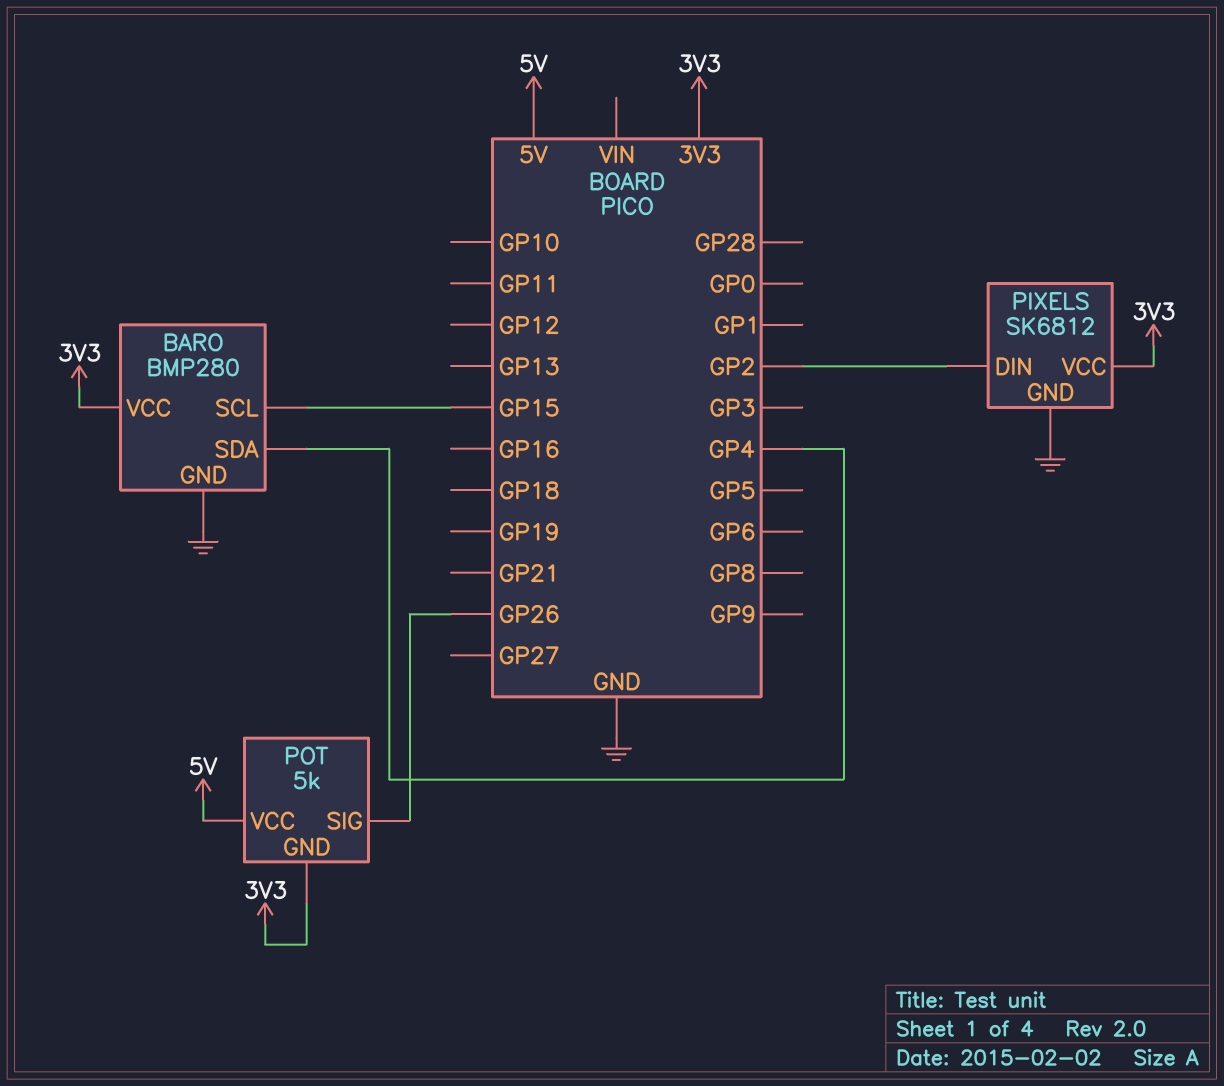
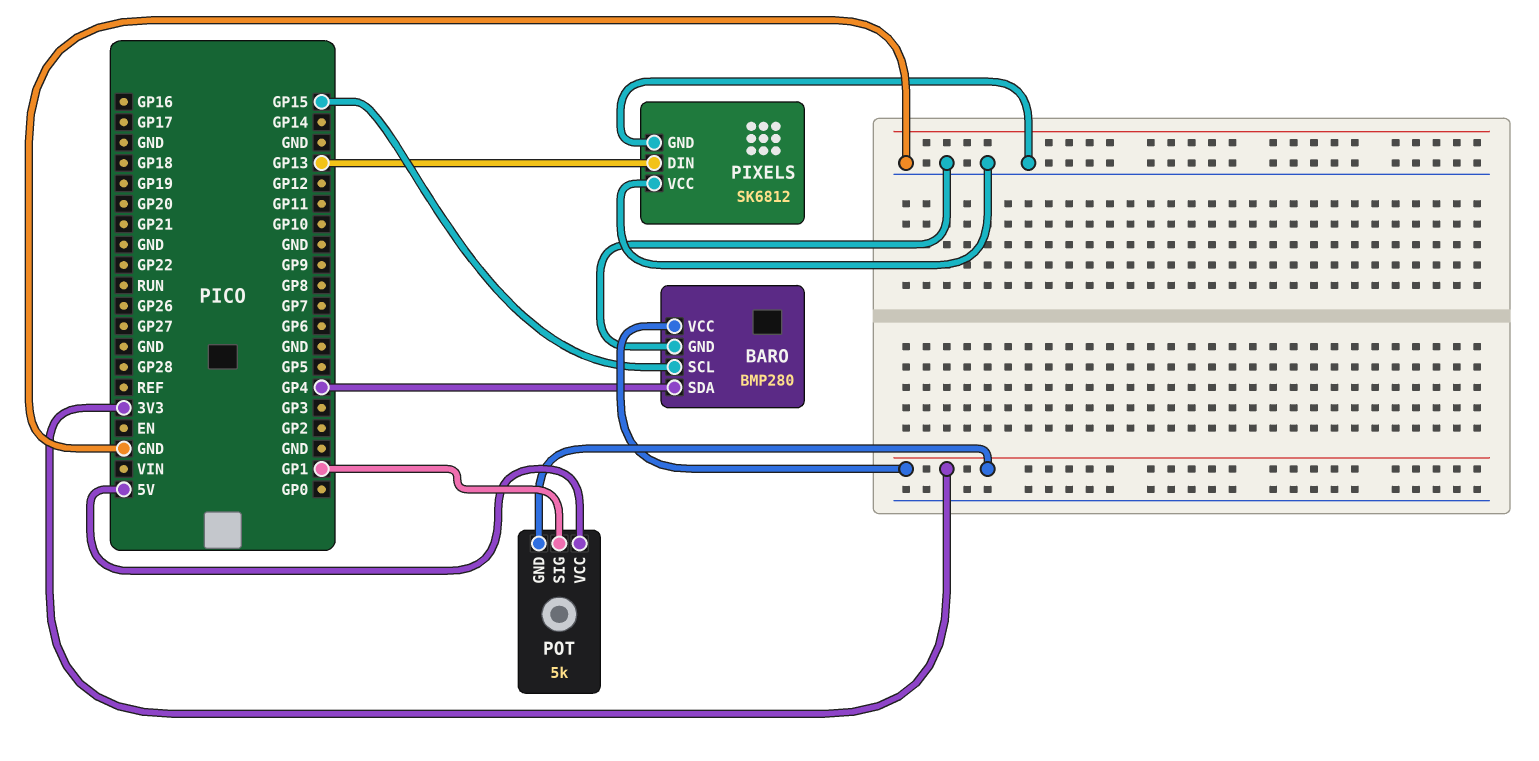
PIXELS pin DIN: GP2 -> GP13
PIXELS pin VCC: 3V3 -> GND
POT pin SIG: GP26 -> GP1

